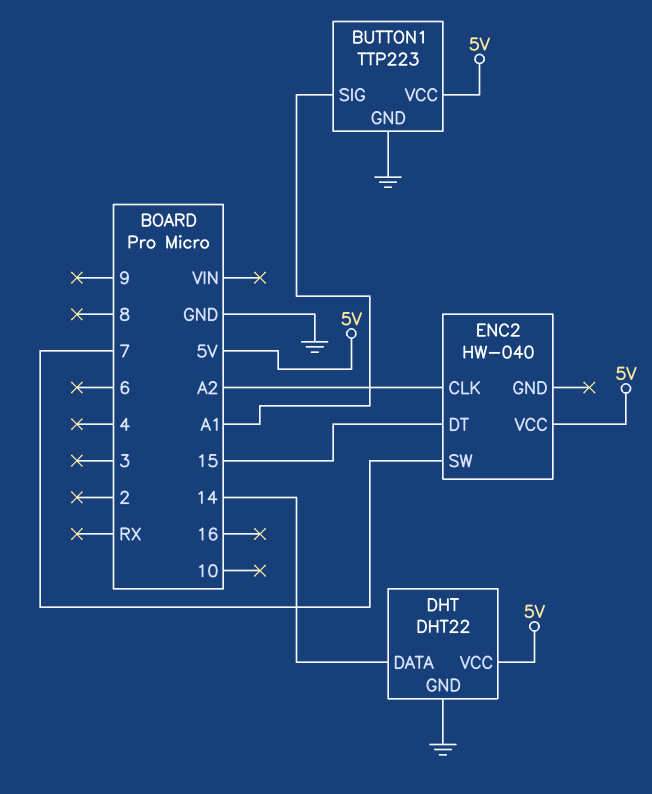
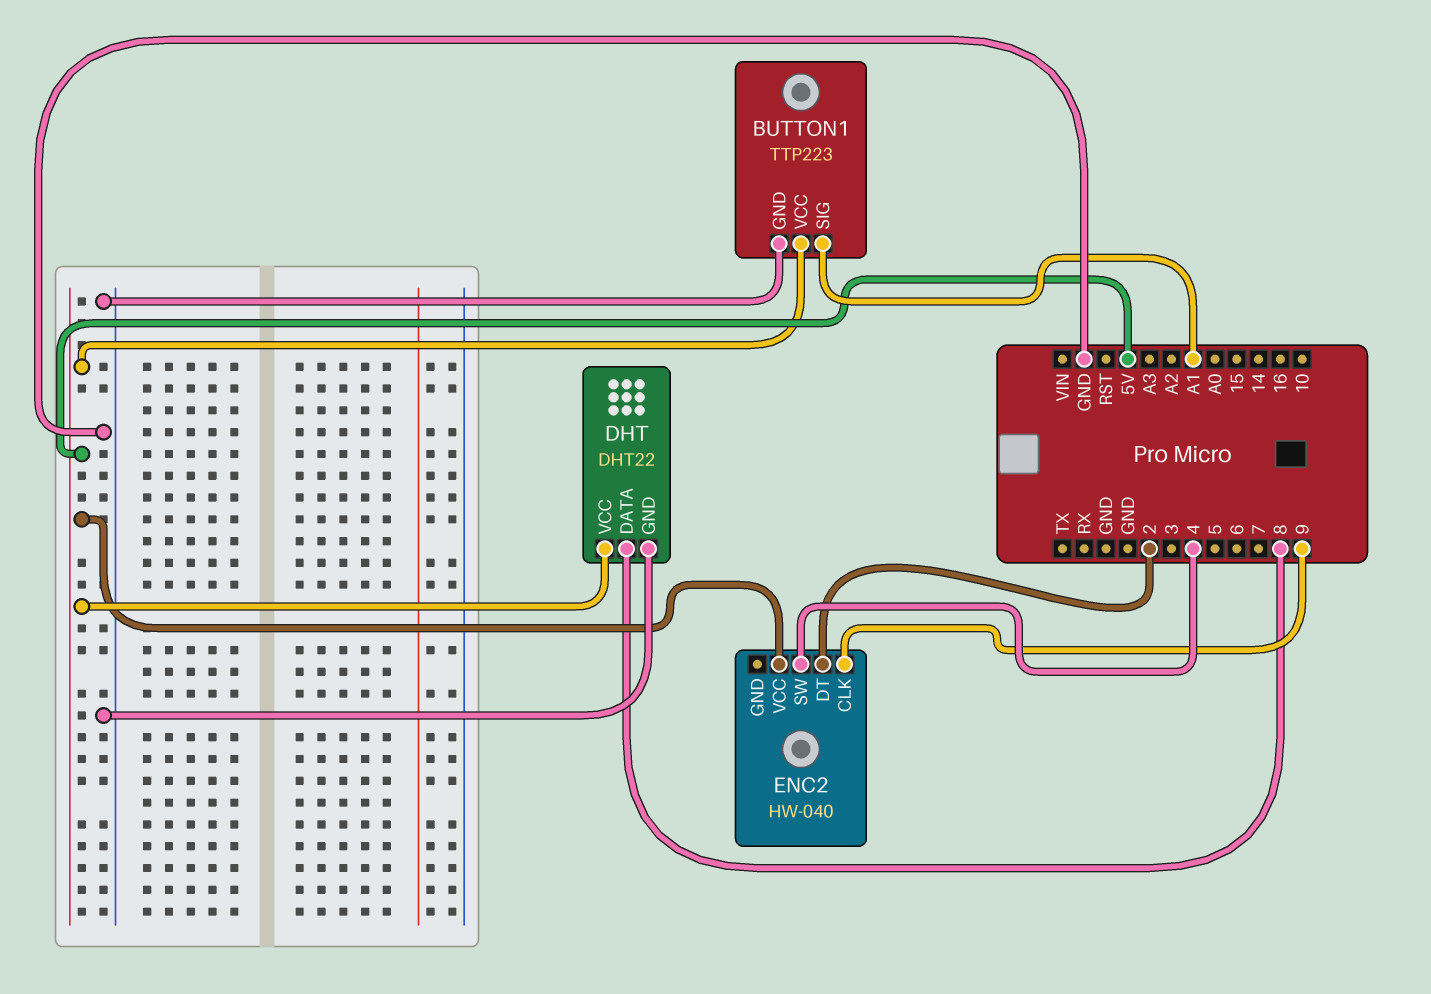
DHT pin DATA: 14 -> 8
ENC2 pin CLK: A2 -> 9
ENC2 pin DT: 15 -> 2
ENC2 pin SW: 7 -> 4

